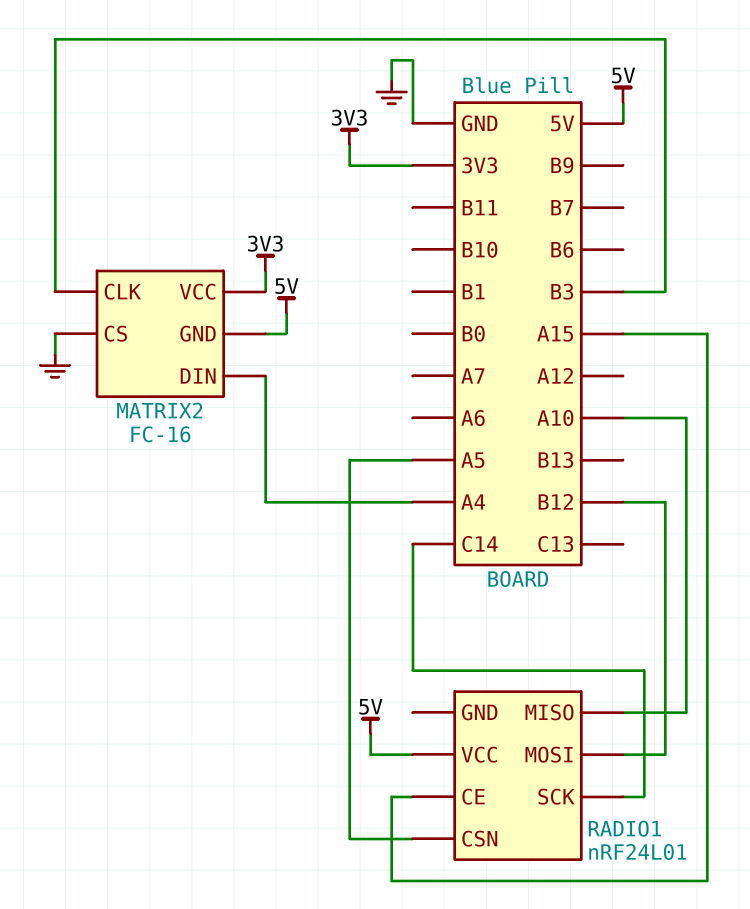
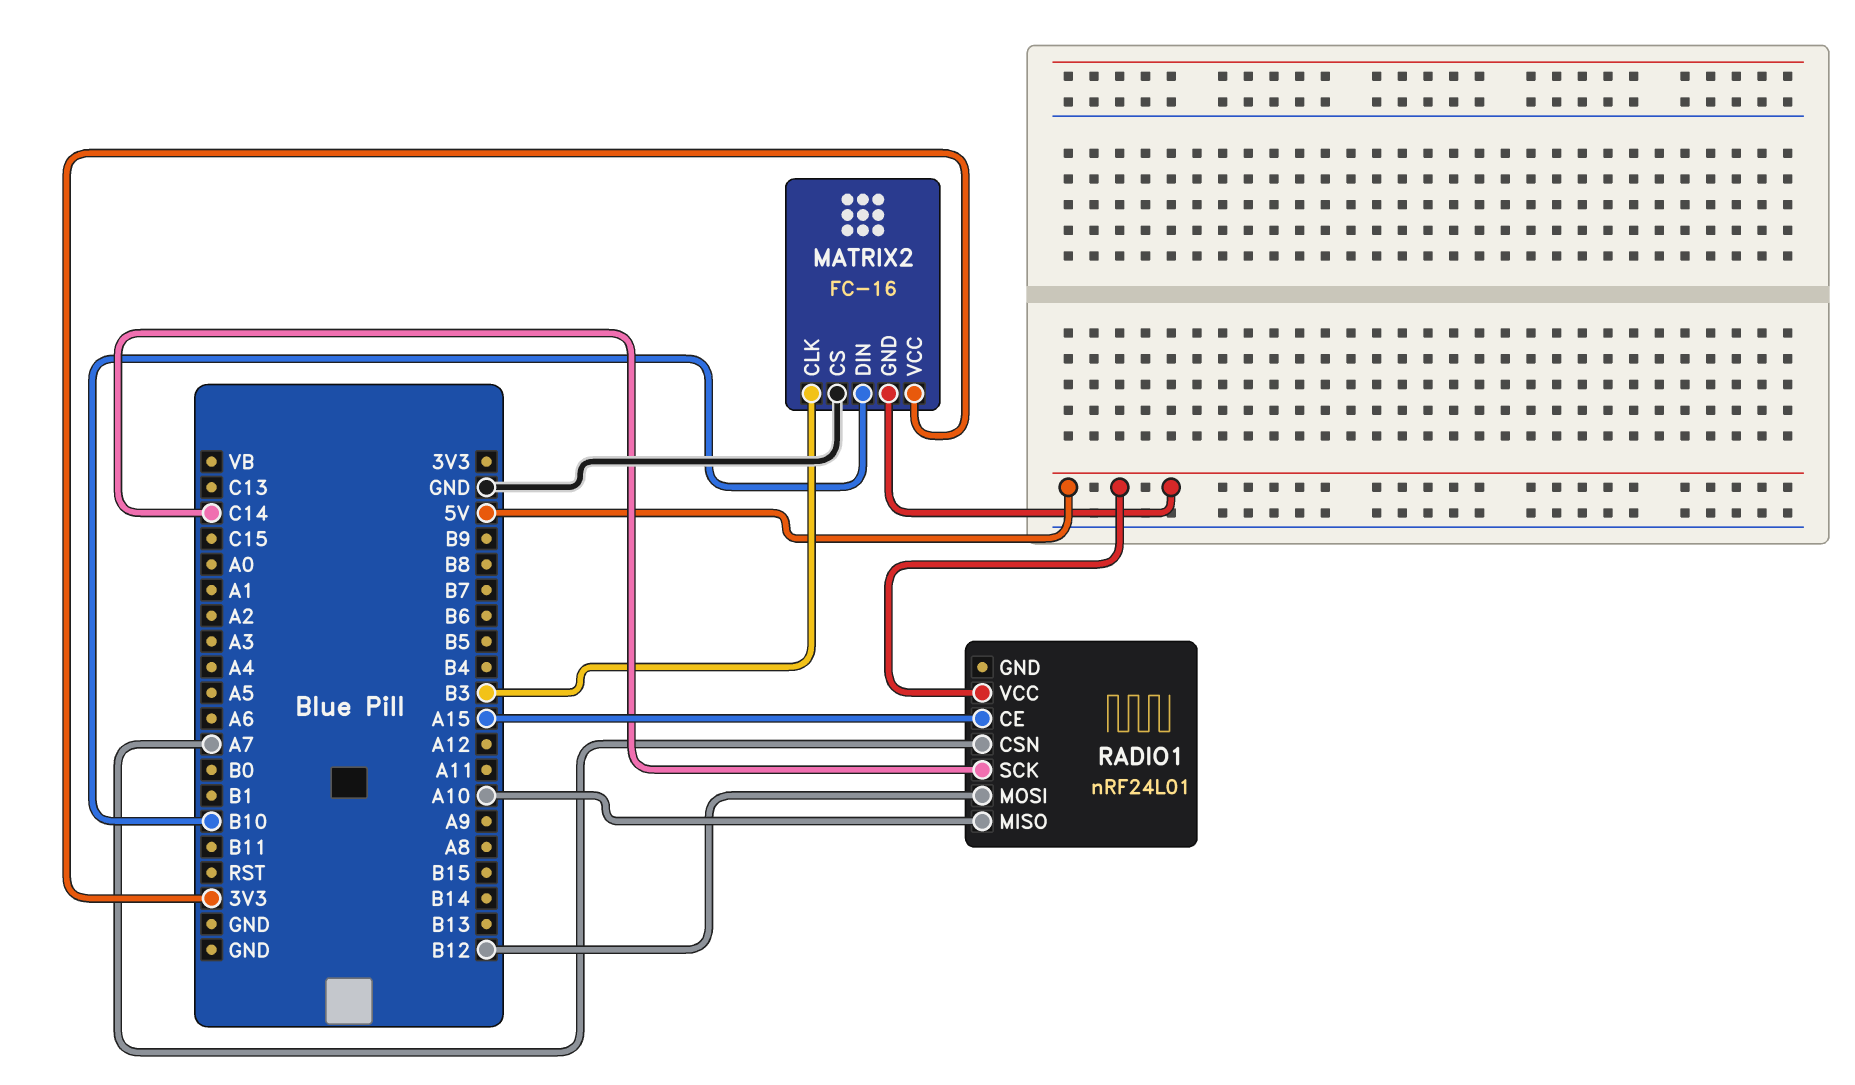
MATRIX2 pin DIN: A4 -> B10
RADIO1 pin CSN: A5 -> A7

